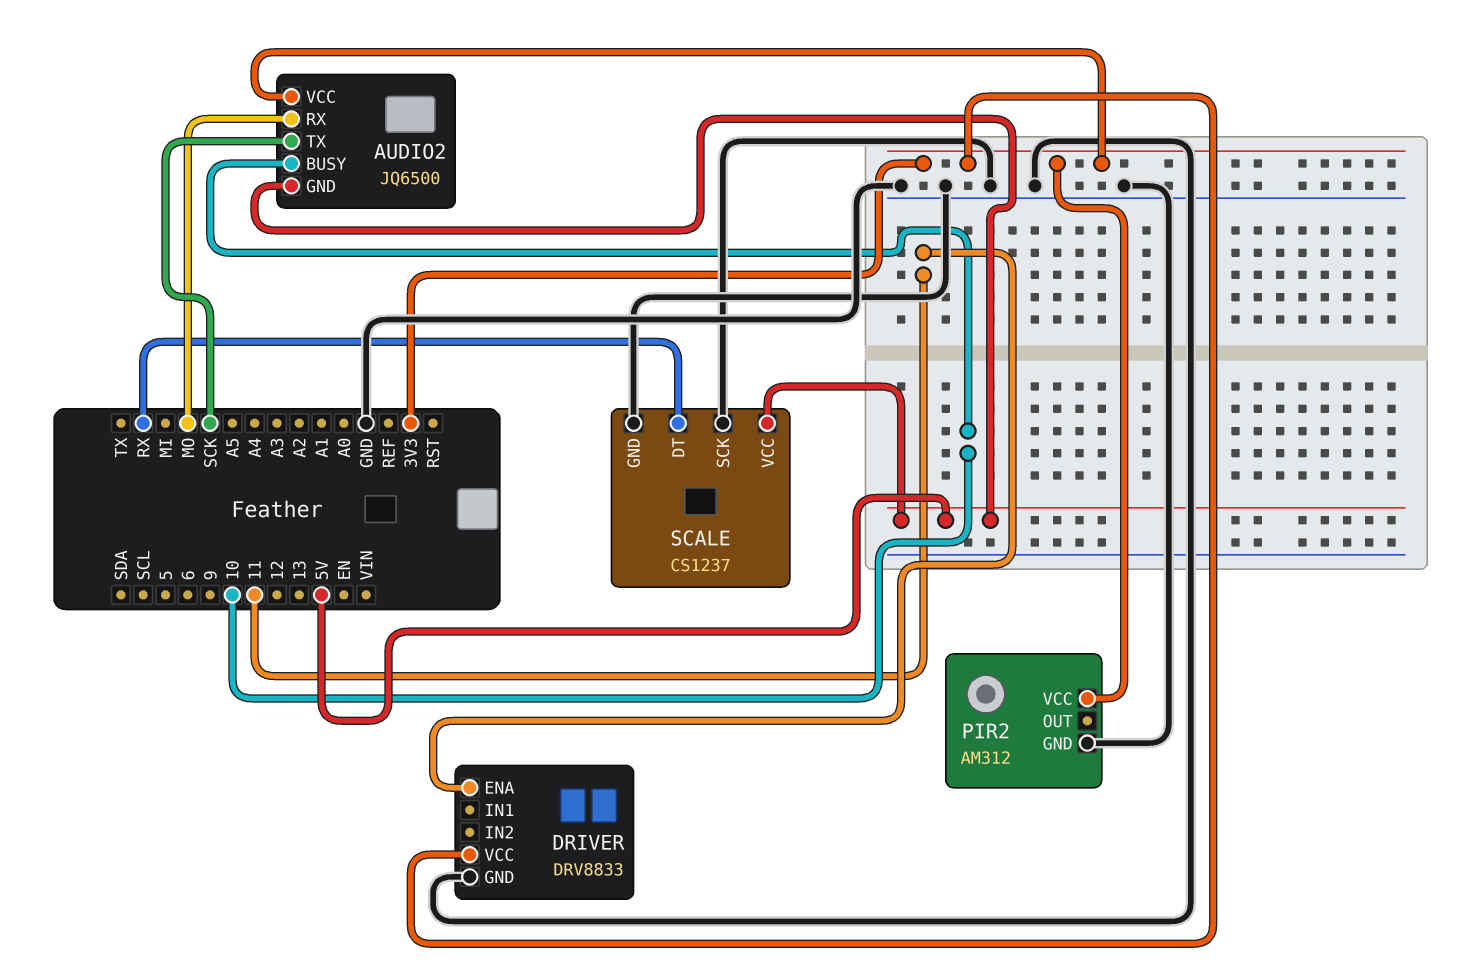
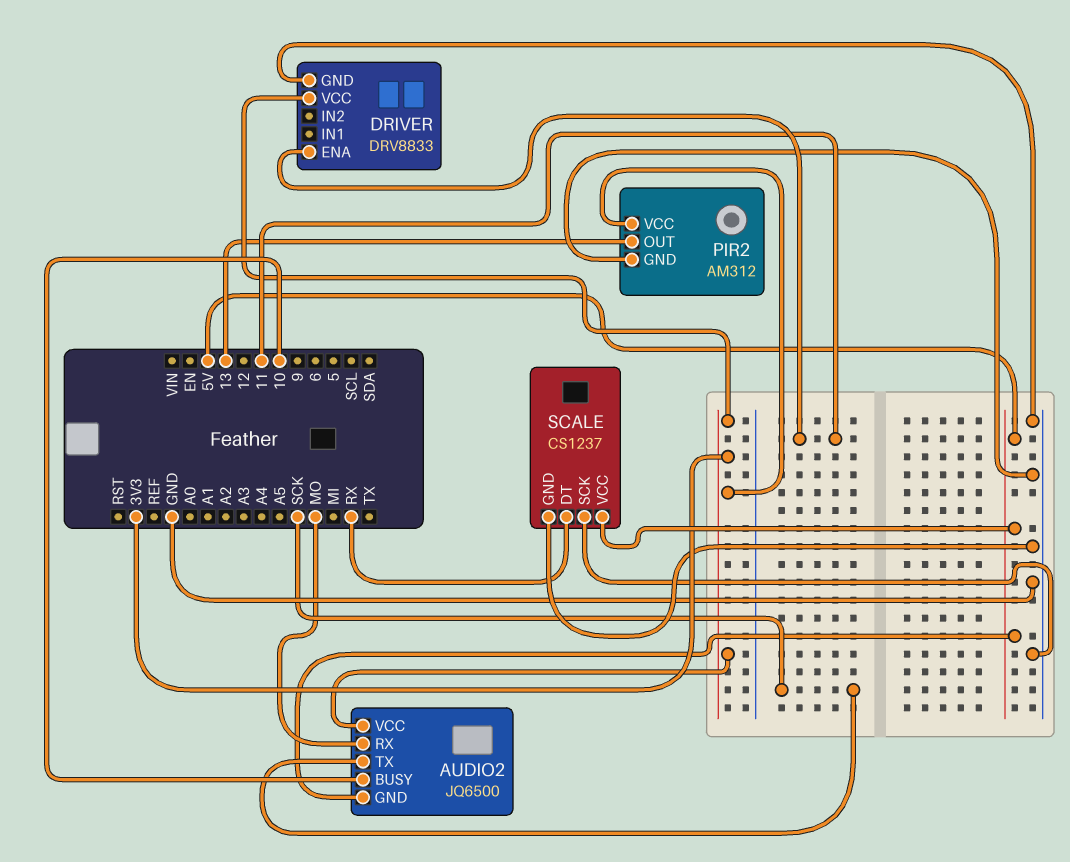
PIR2 pin OUT: none -> 13

